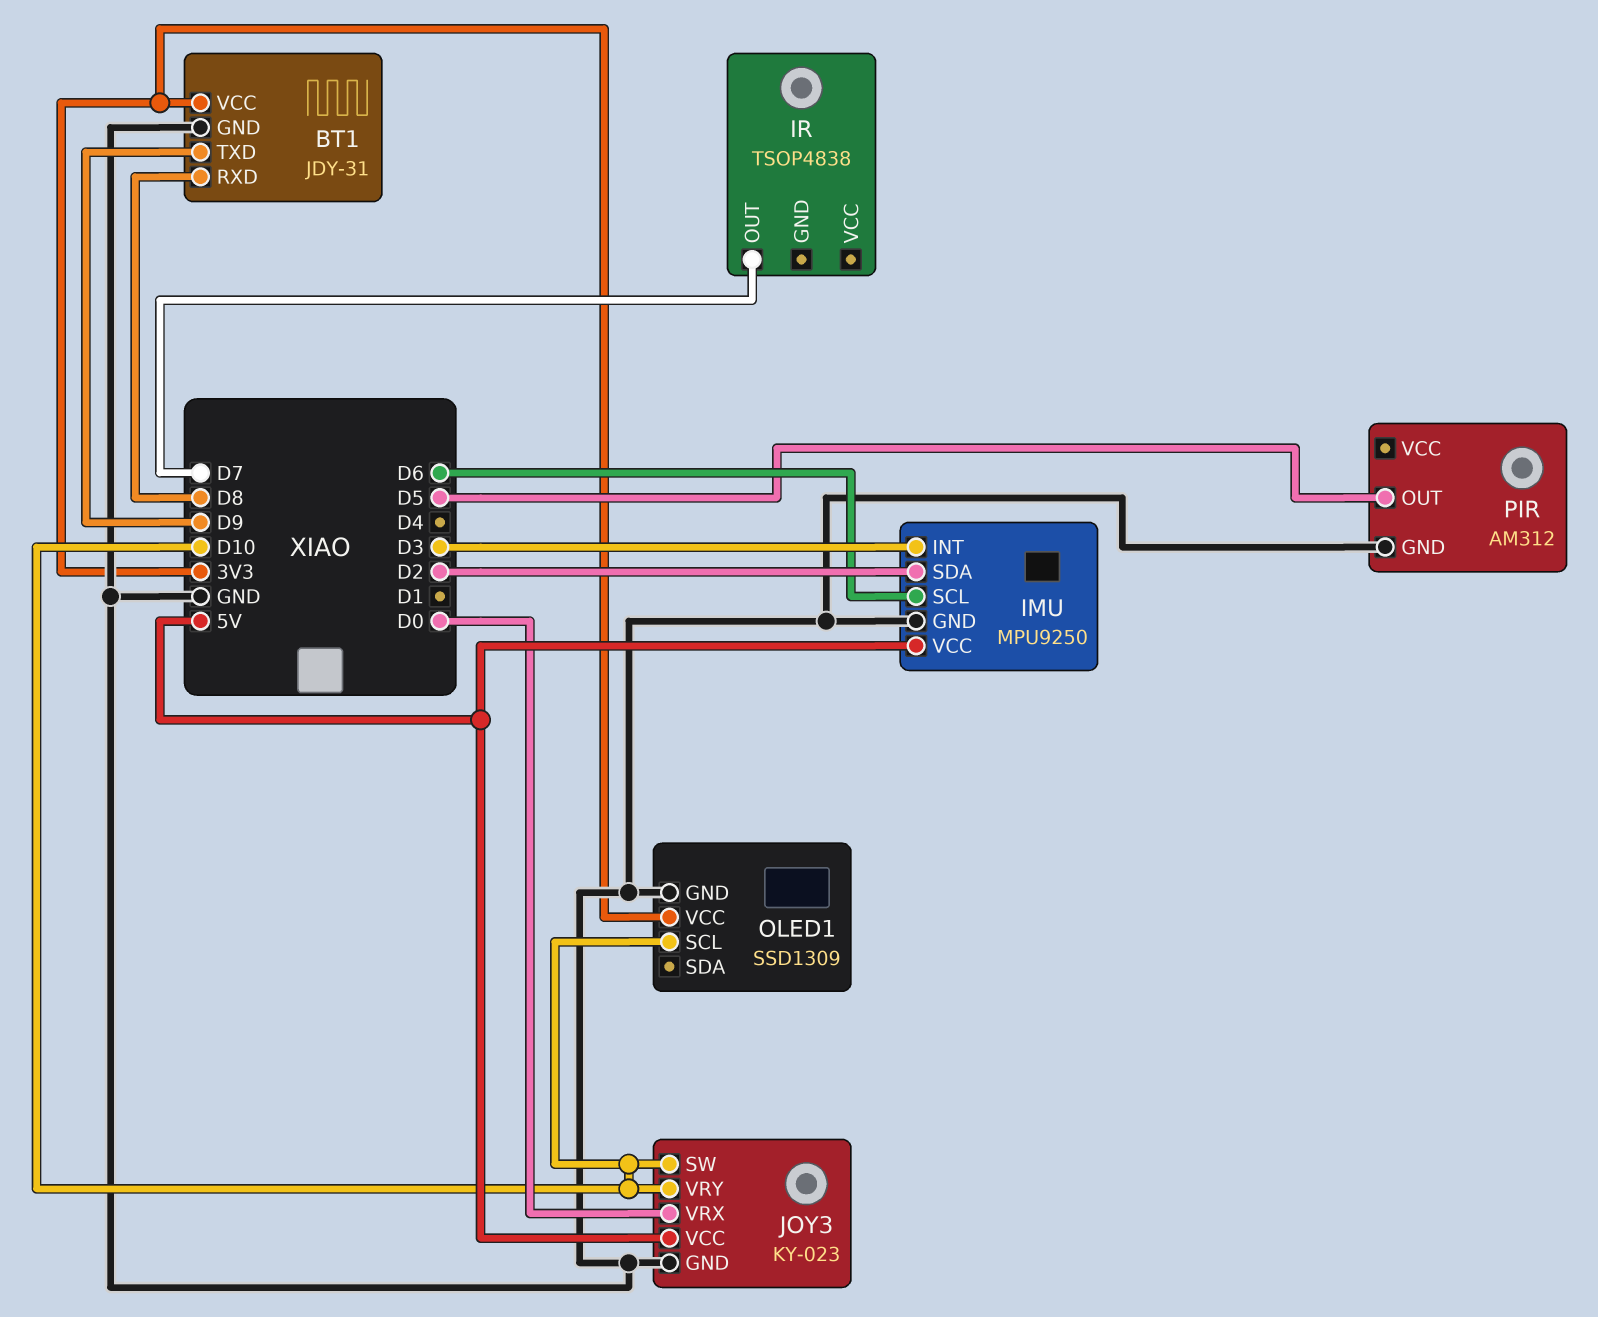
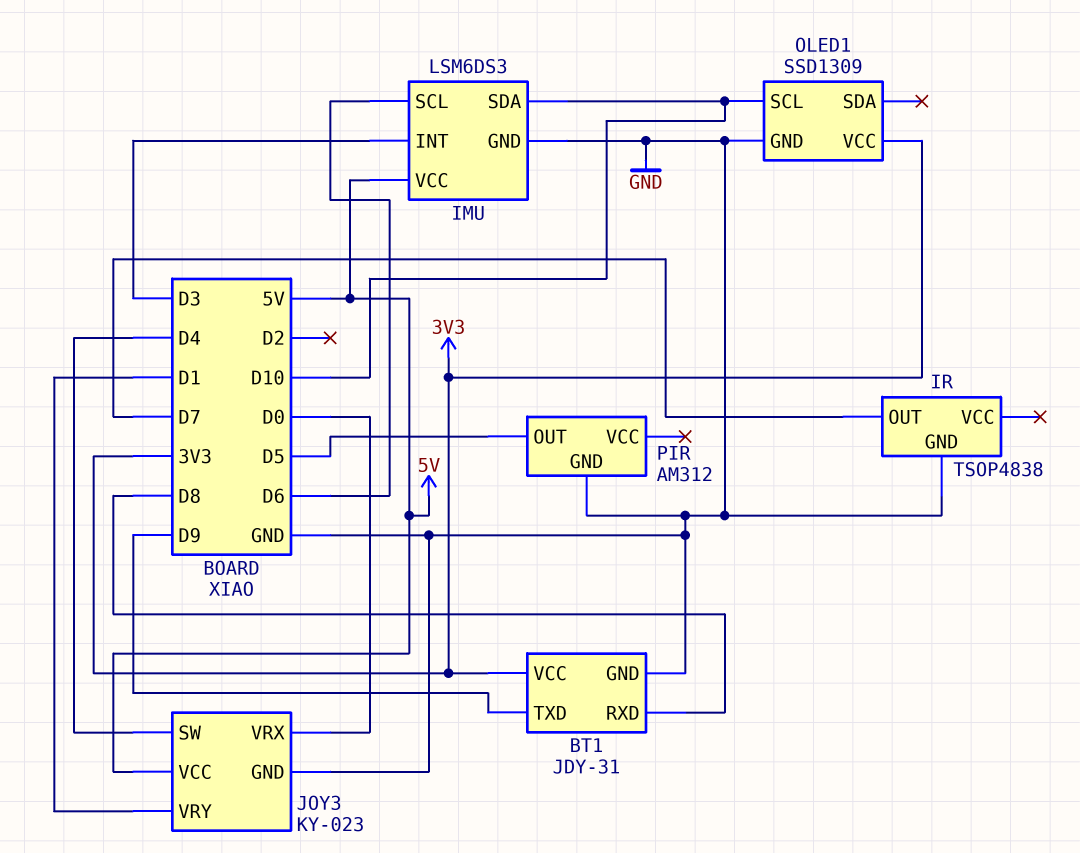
IMU: MPU9250 -> LSM6DS3
IMU pin SDA: D2 -> D10
IR pin GND: none -> GND
JOY3 pin SW: D10 -> D4
JOY3 pin VRY: D10 -> D1

